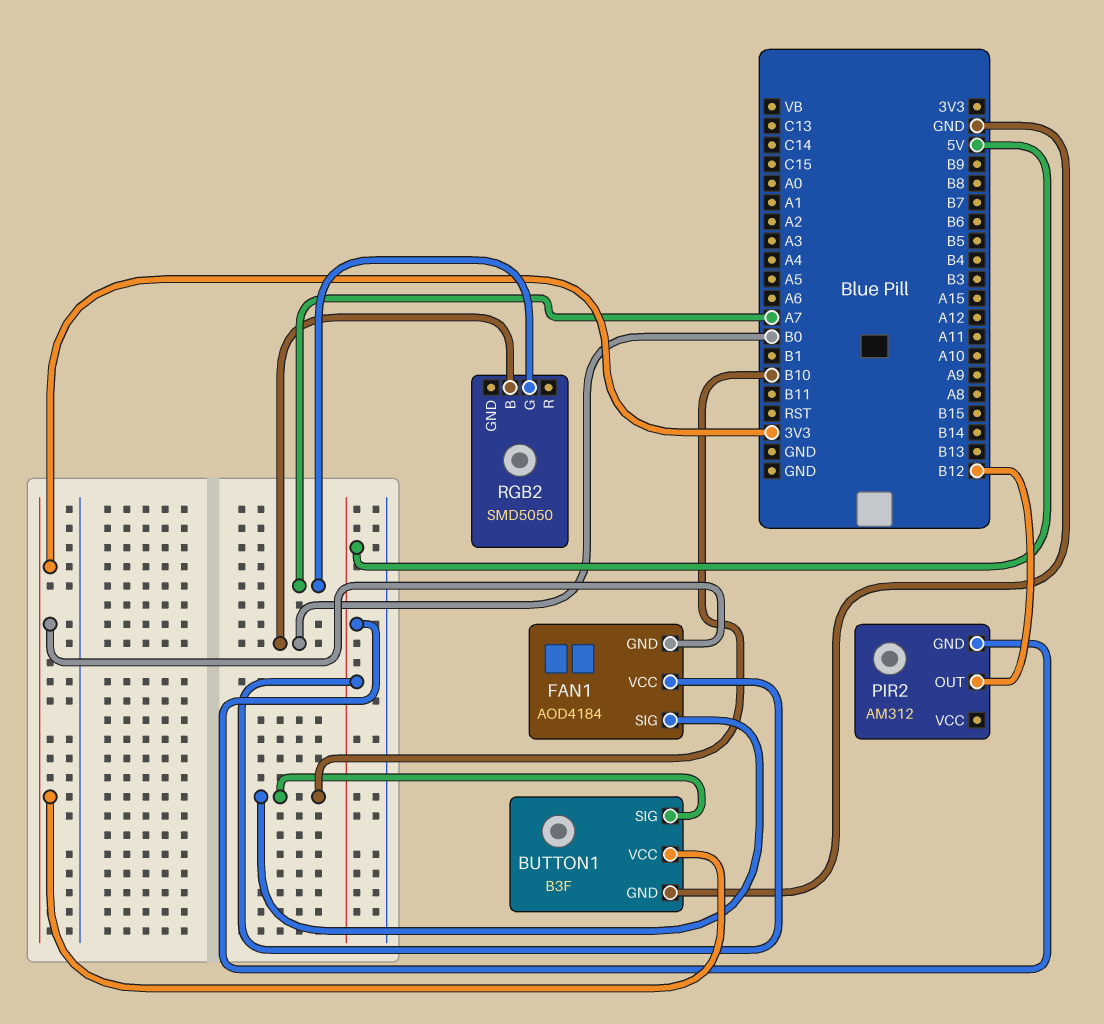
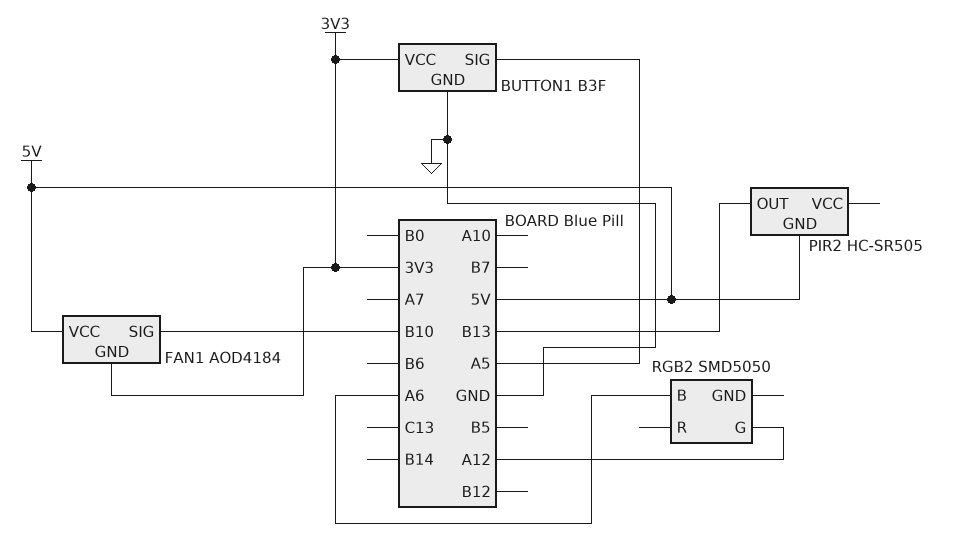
BUTTON1 pin SIG: B10 -> A5
PIR2: AM312 -> HC-SR505
PIR2 pin OUT: B12 -> B13
RGB2 pin B: B0 -> A6
RGB2 pin G: A7 -> A12

